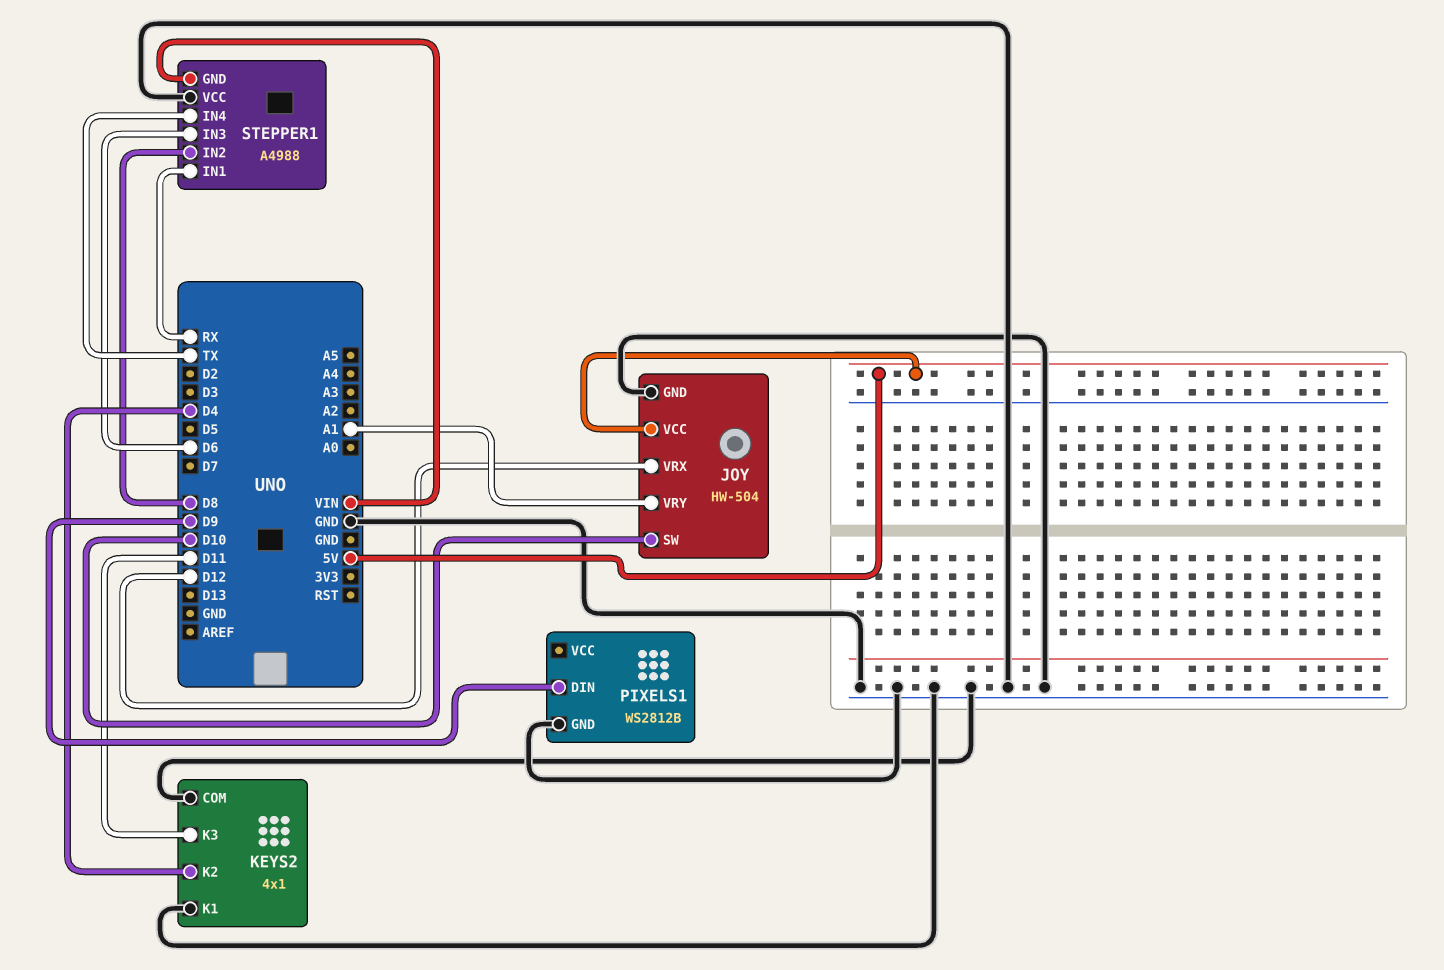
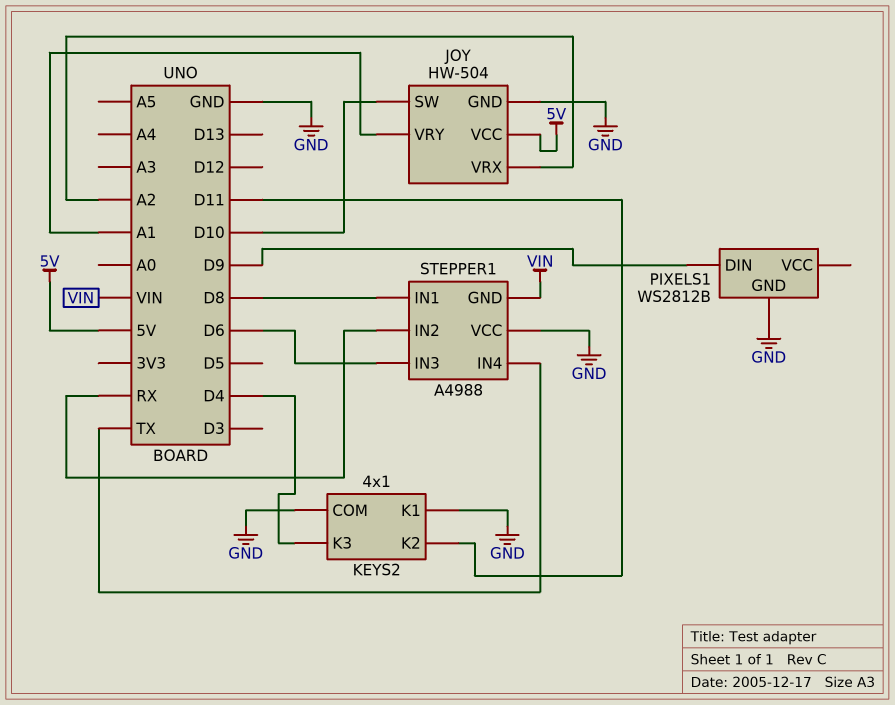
JOY pin VRX: D12 -> A2
KEYS2 pin K2: D4 -> D11
KEYS2 pin K3: D11 -> D4
STEPPER1 pin IN1: RX -> D8
STEPPER1 pin IN2: D8 -> RX

